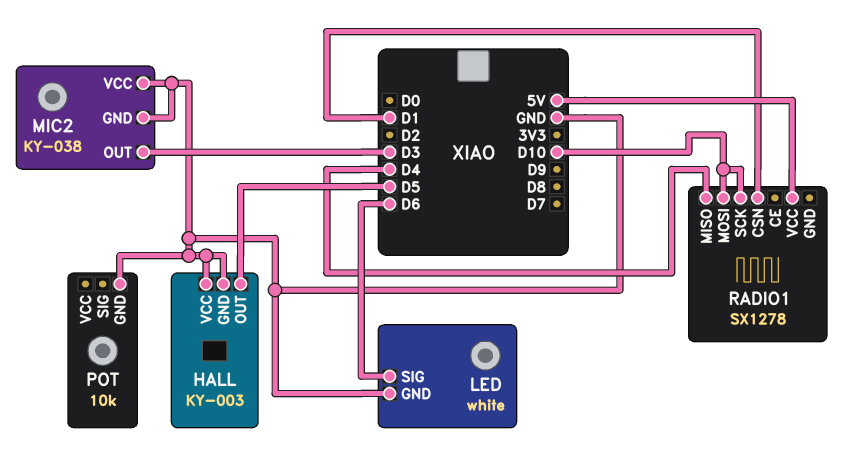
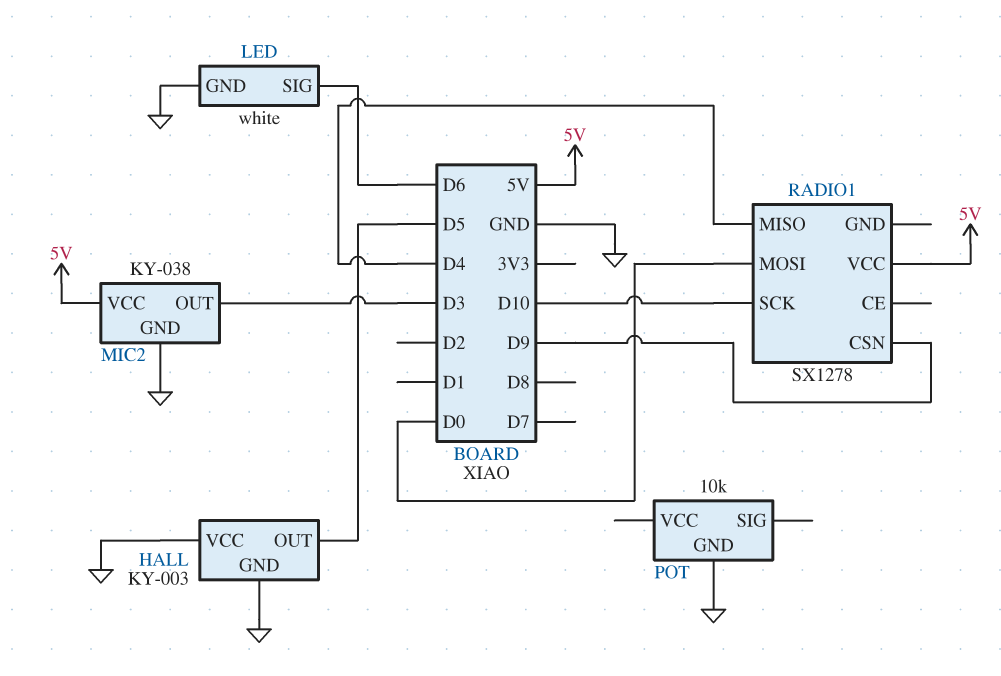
MIC2 pin VCC: GND -> 5V
RADIO1 pin CSN: D1 -> D9
RADIO1 pin MOSI: D10 -> D0

